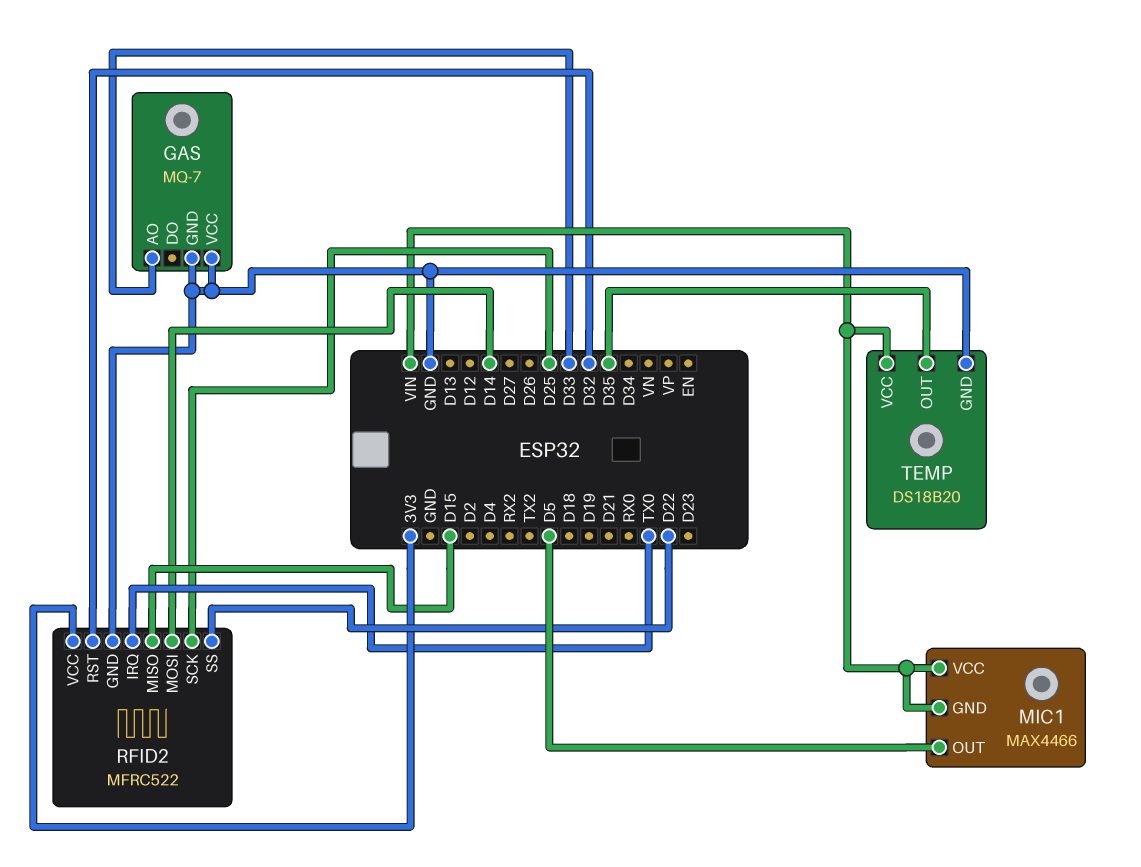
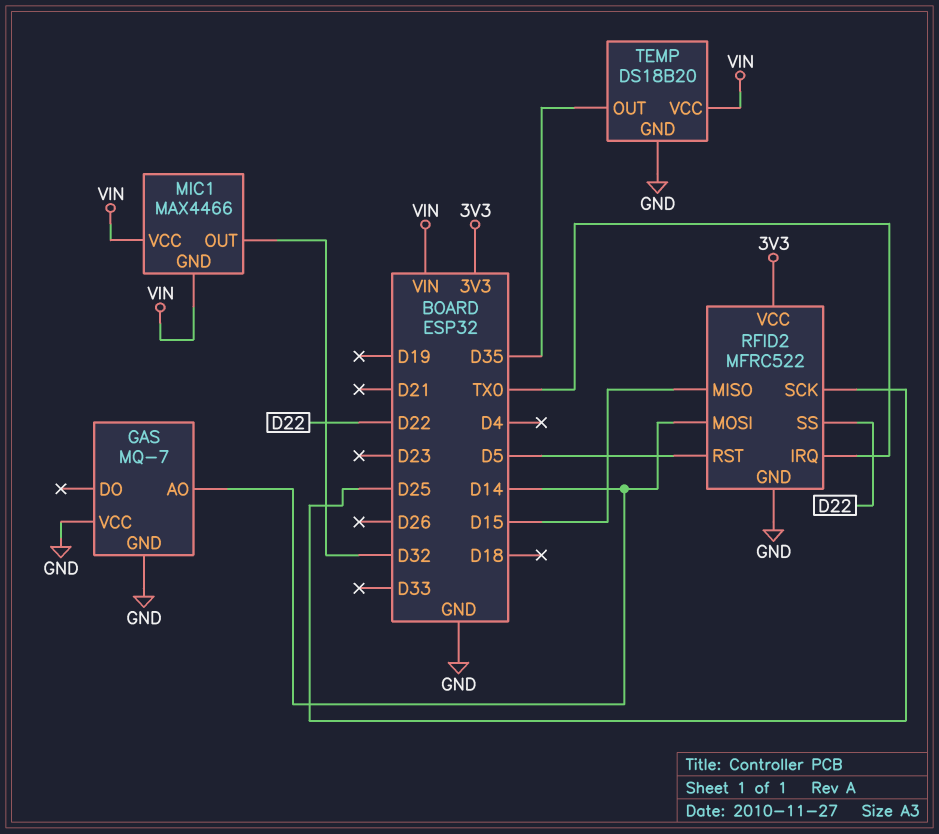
GAS pin AO: D33 -> D14
MIC1 pin OUT: D5 -> D32
RFID2 pin RST: D32 -> D5

